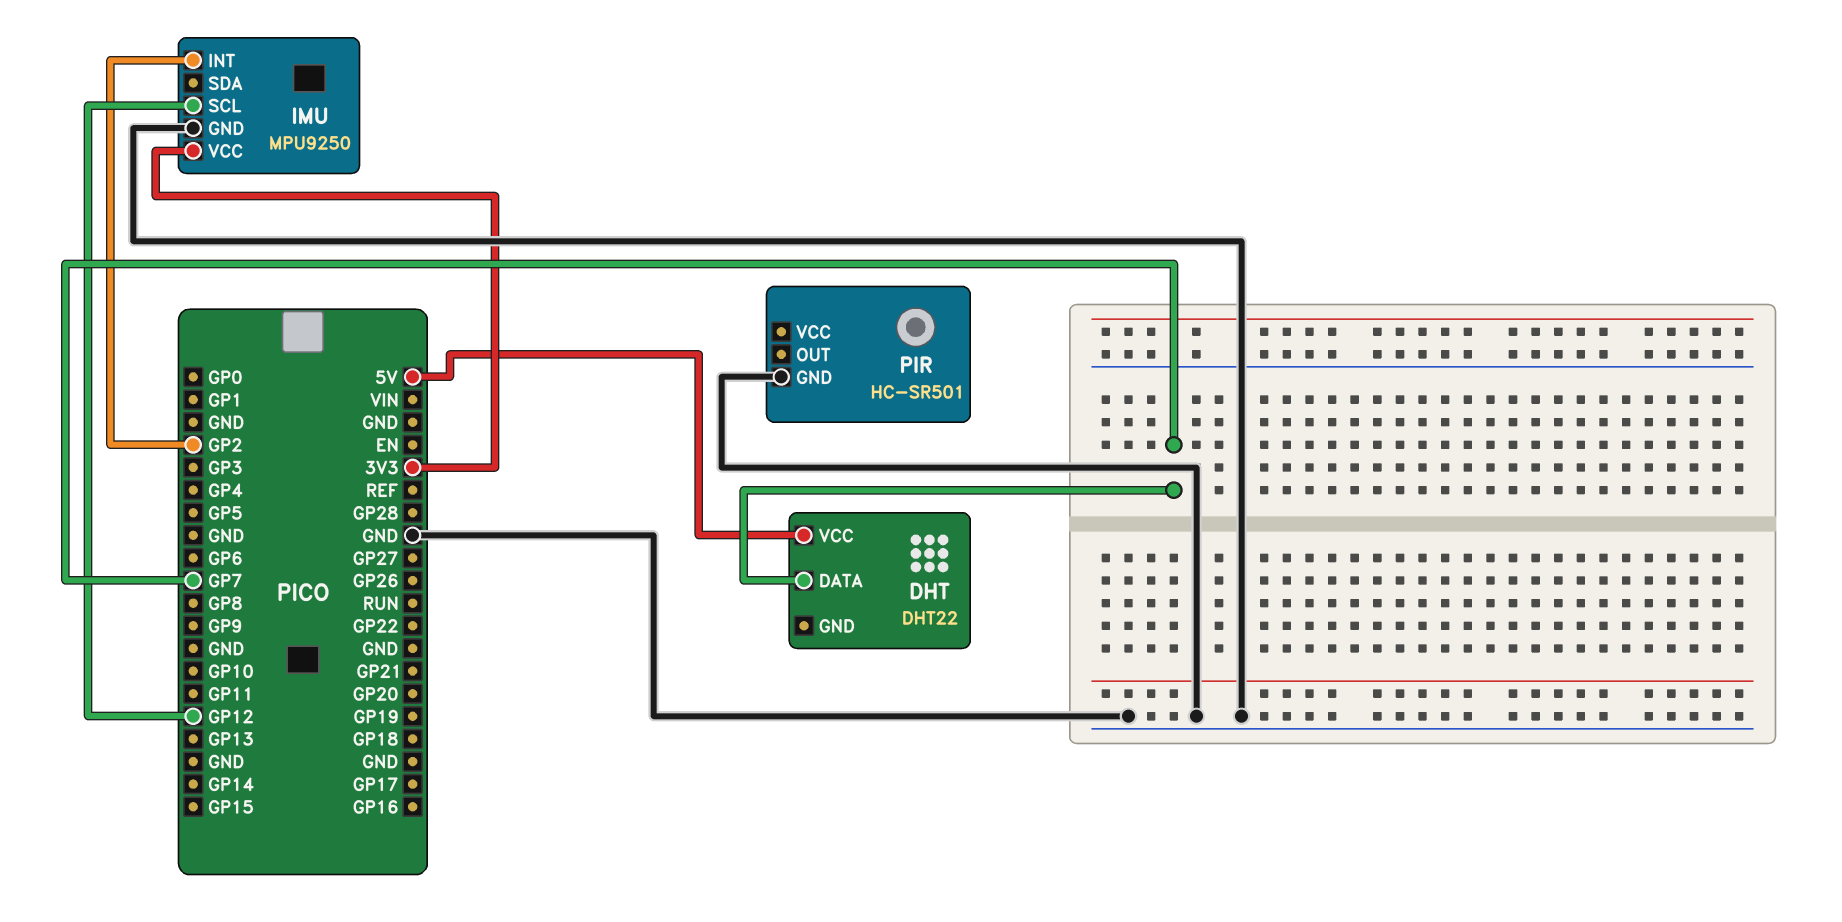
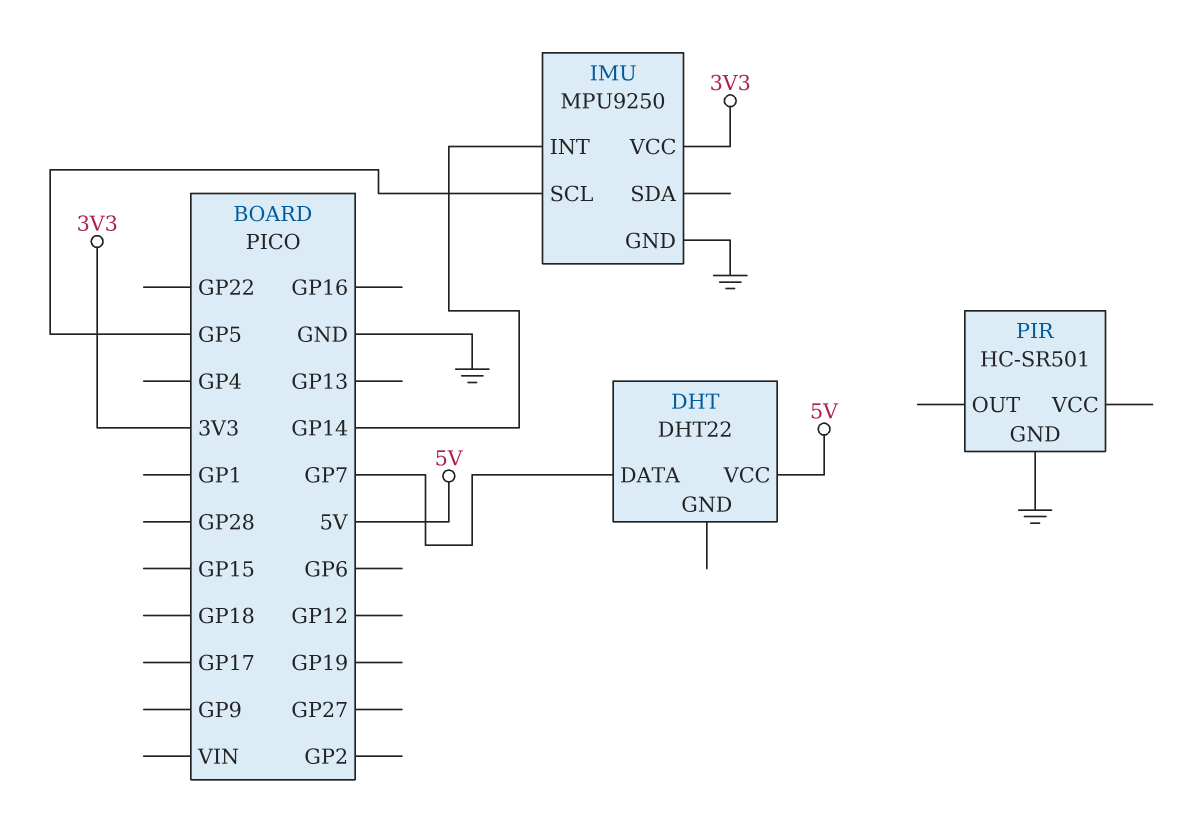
IMU pin INT: GP2 -> GP14
IMU pin SCL: GP12 -> GP5

